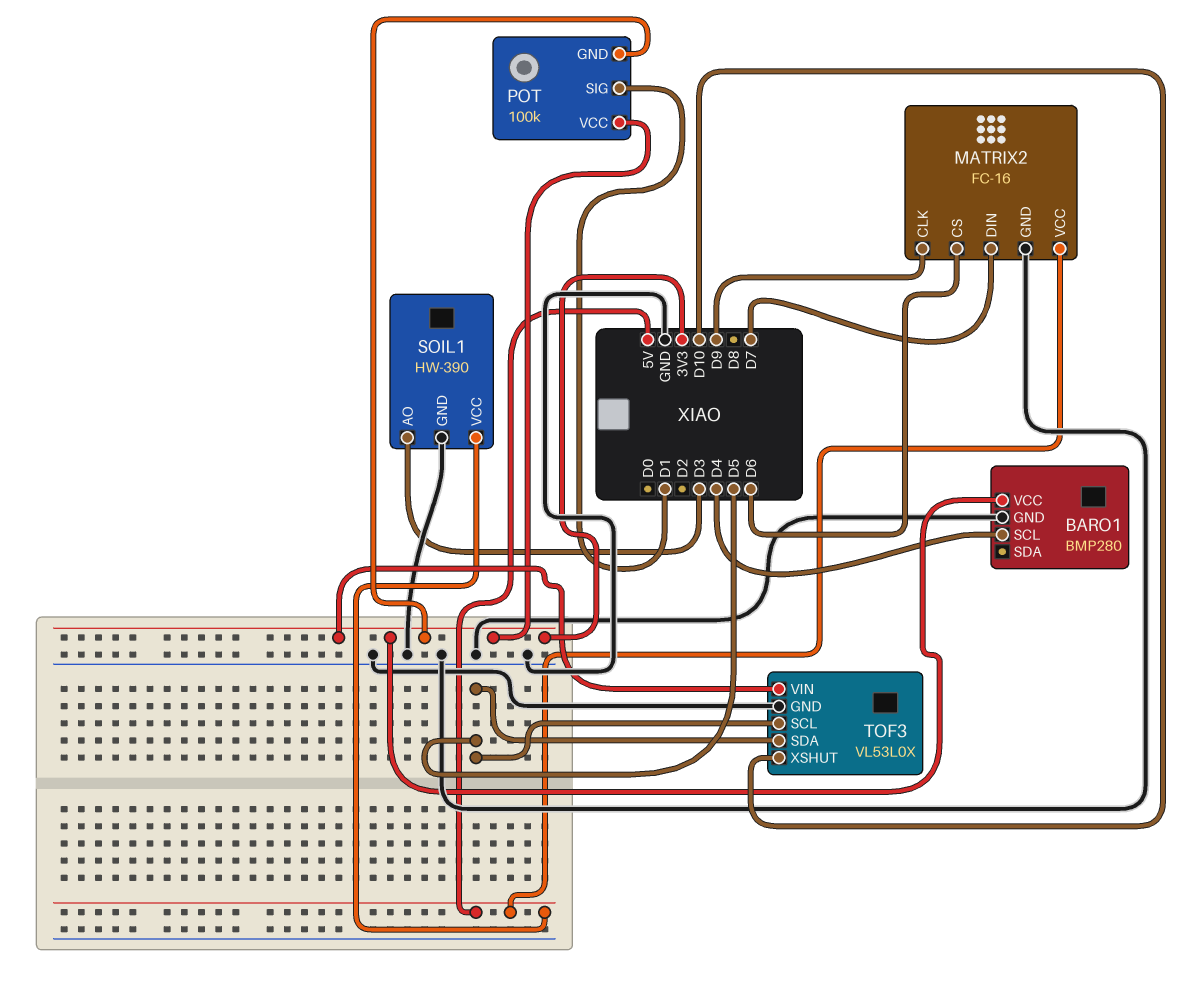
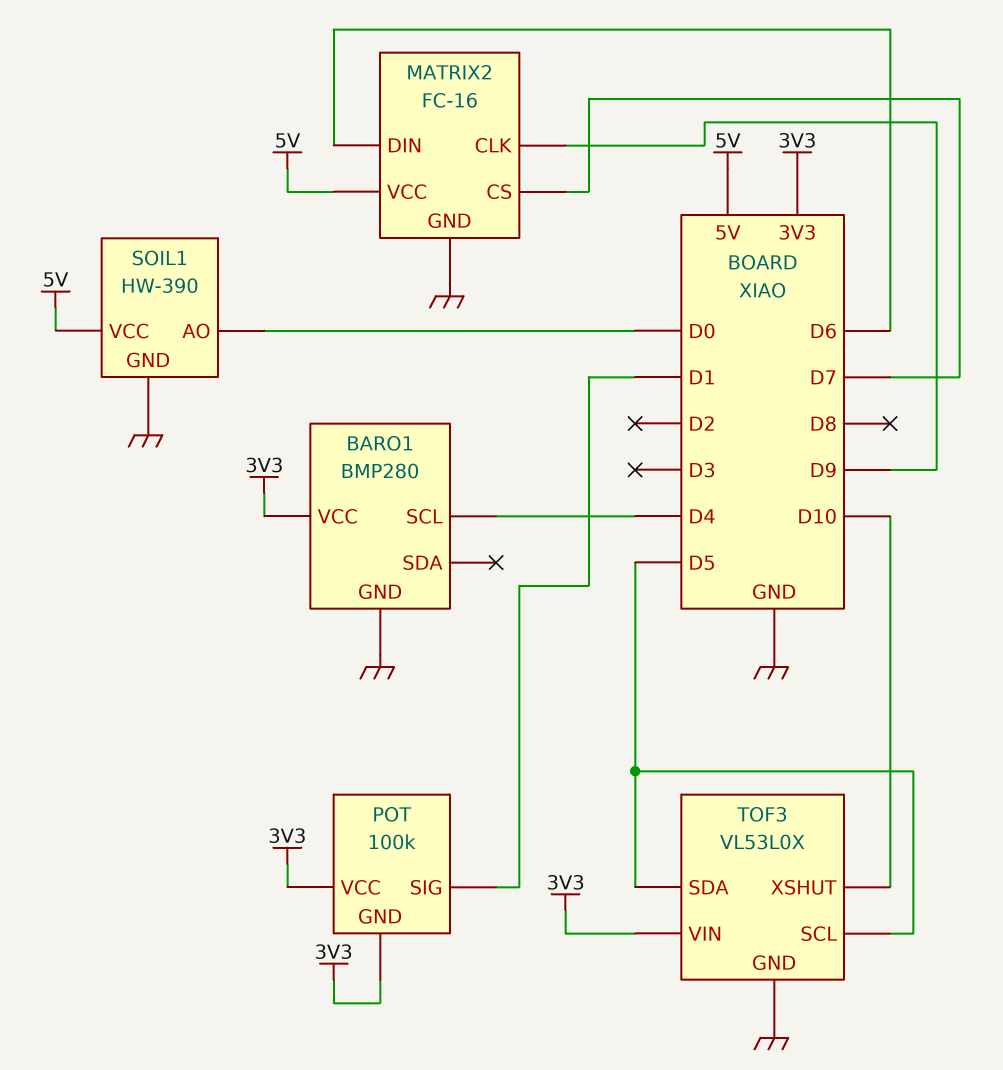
MATRIX2 pin CS: D6 -> D7
MATRIX2 pin DIN: D7 -> D6
SOIL1 pin AO: D3 -> D0

